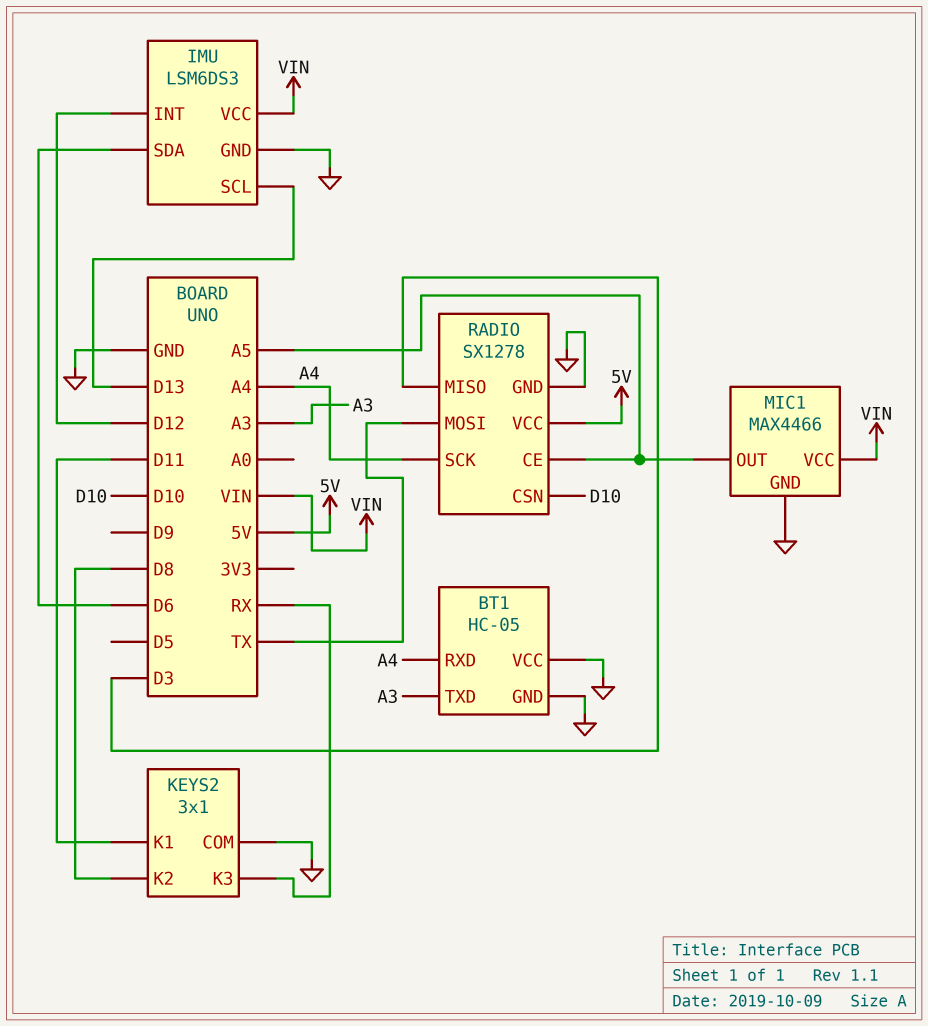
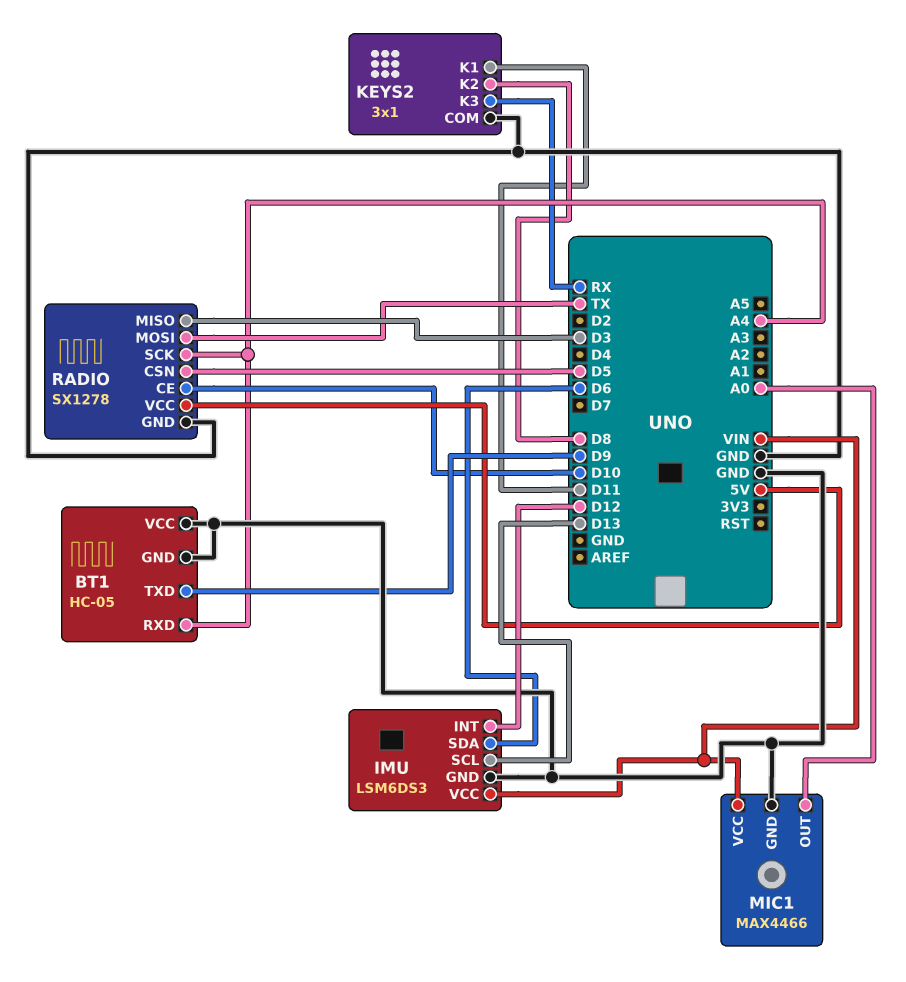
BT1 pin TXD: A3 -> D9
MIC1 pin OUT: A5 -> A0
RADIO pin CE: A5 -> D10
RADIO pin CSN: D10 -> D5

